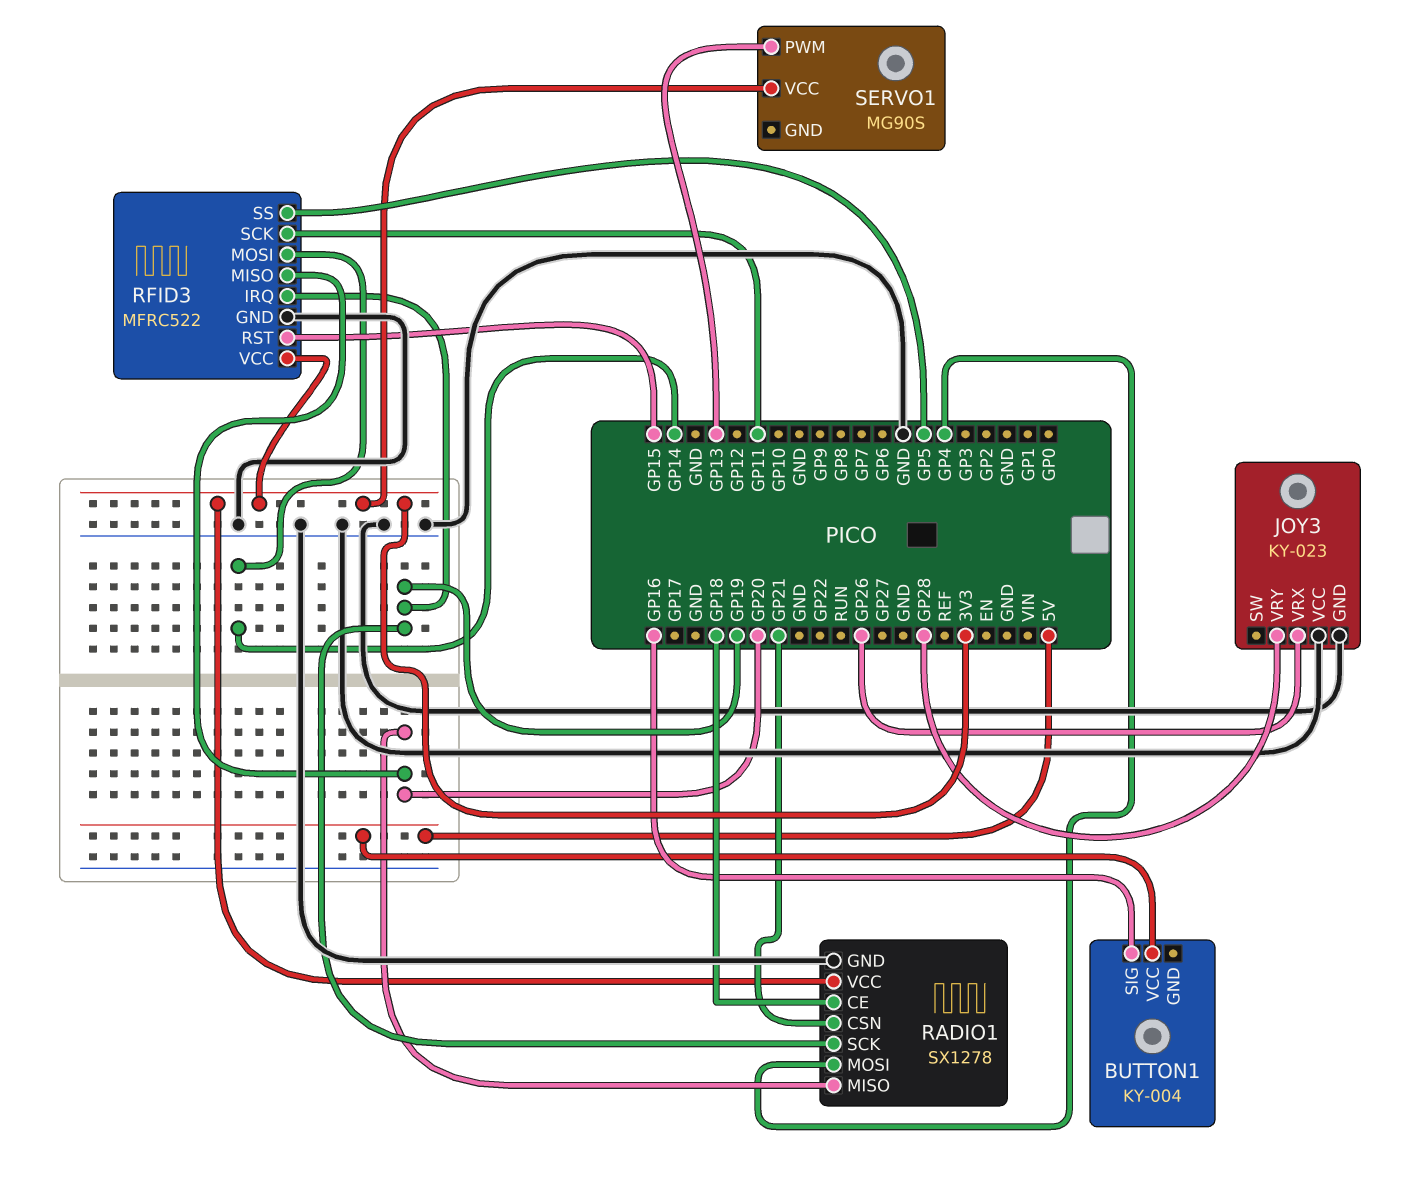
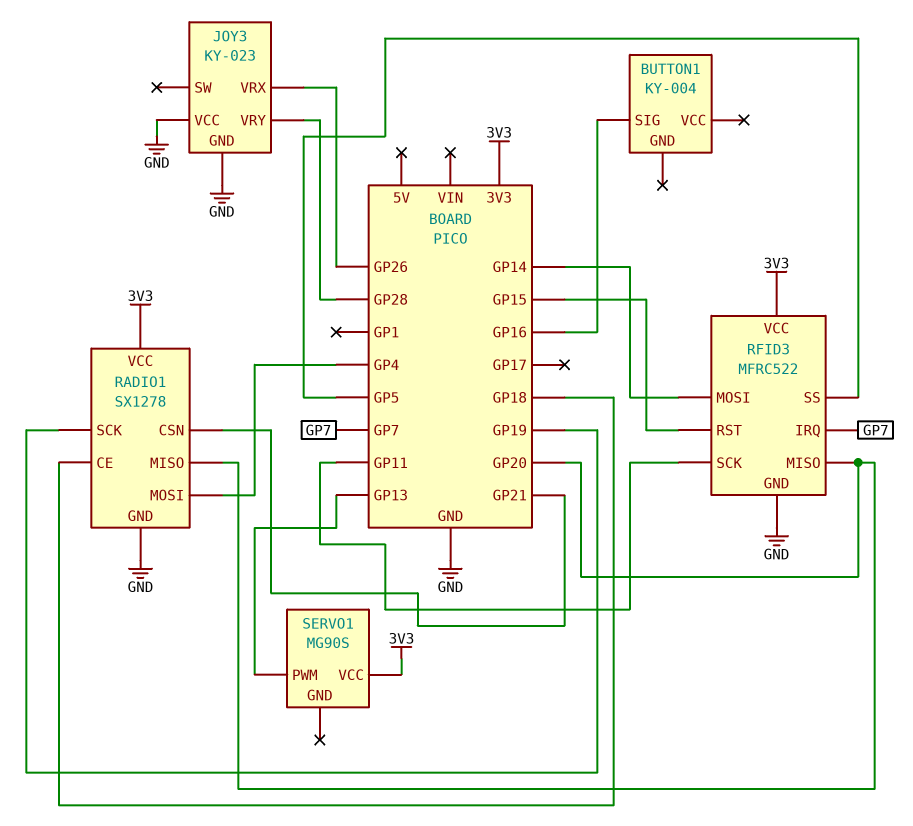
BUTTON1 pin VCC: 5V -> none
RFID3 pin IRQ: GP19 -> GP7

